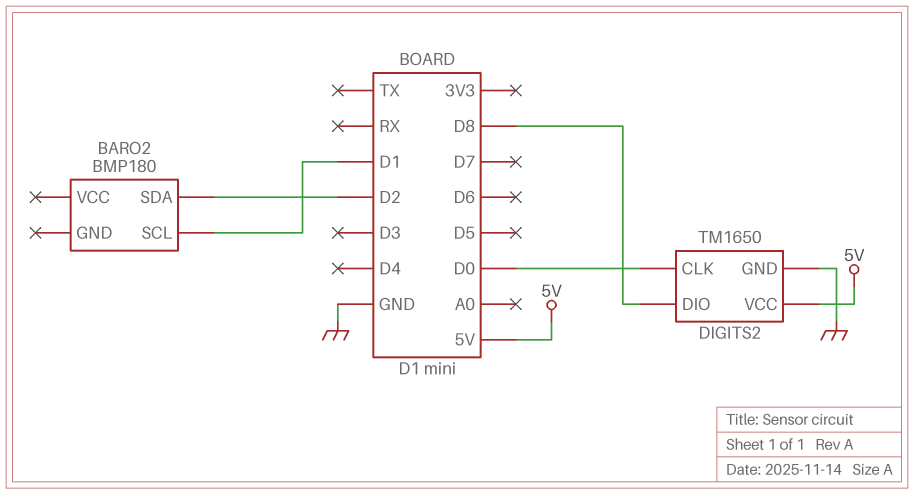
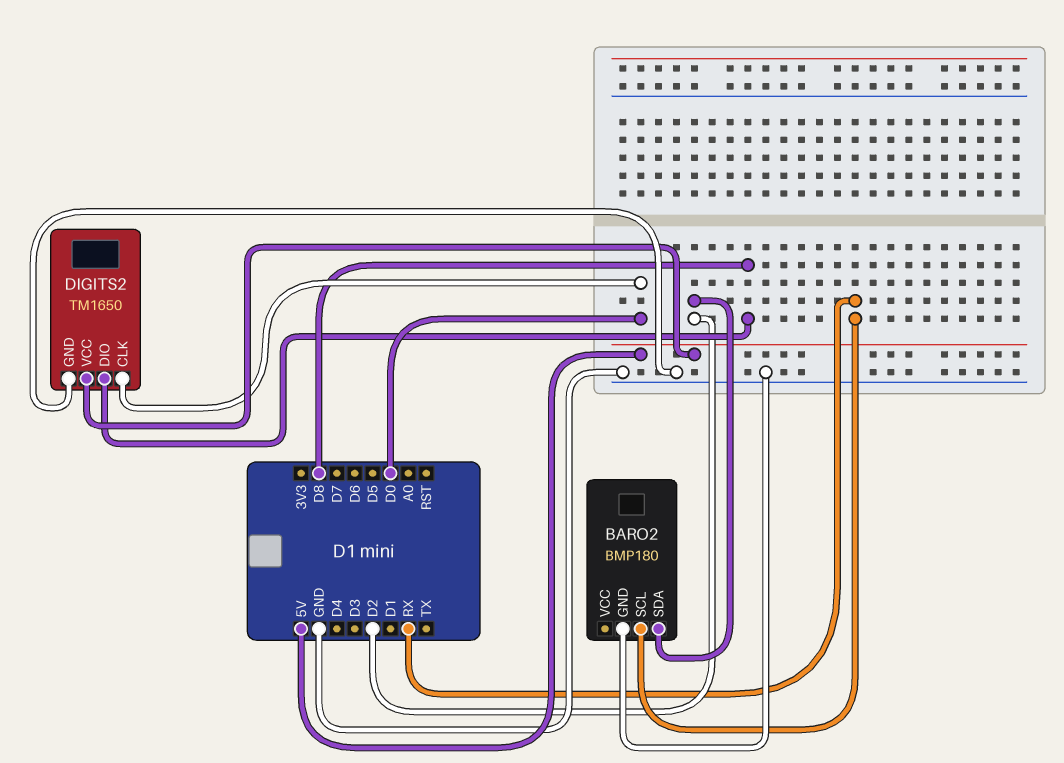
BARO2 pin GND: none -> GND
BARO2 pin SCL: D1 -> RX

